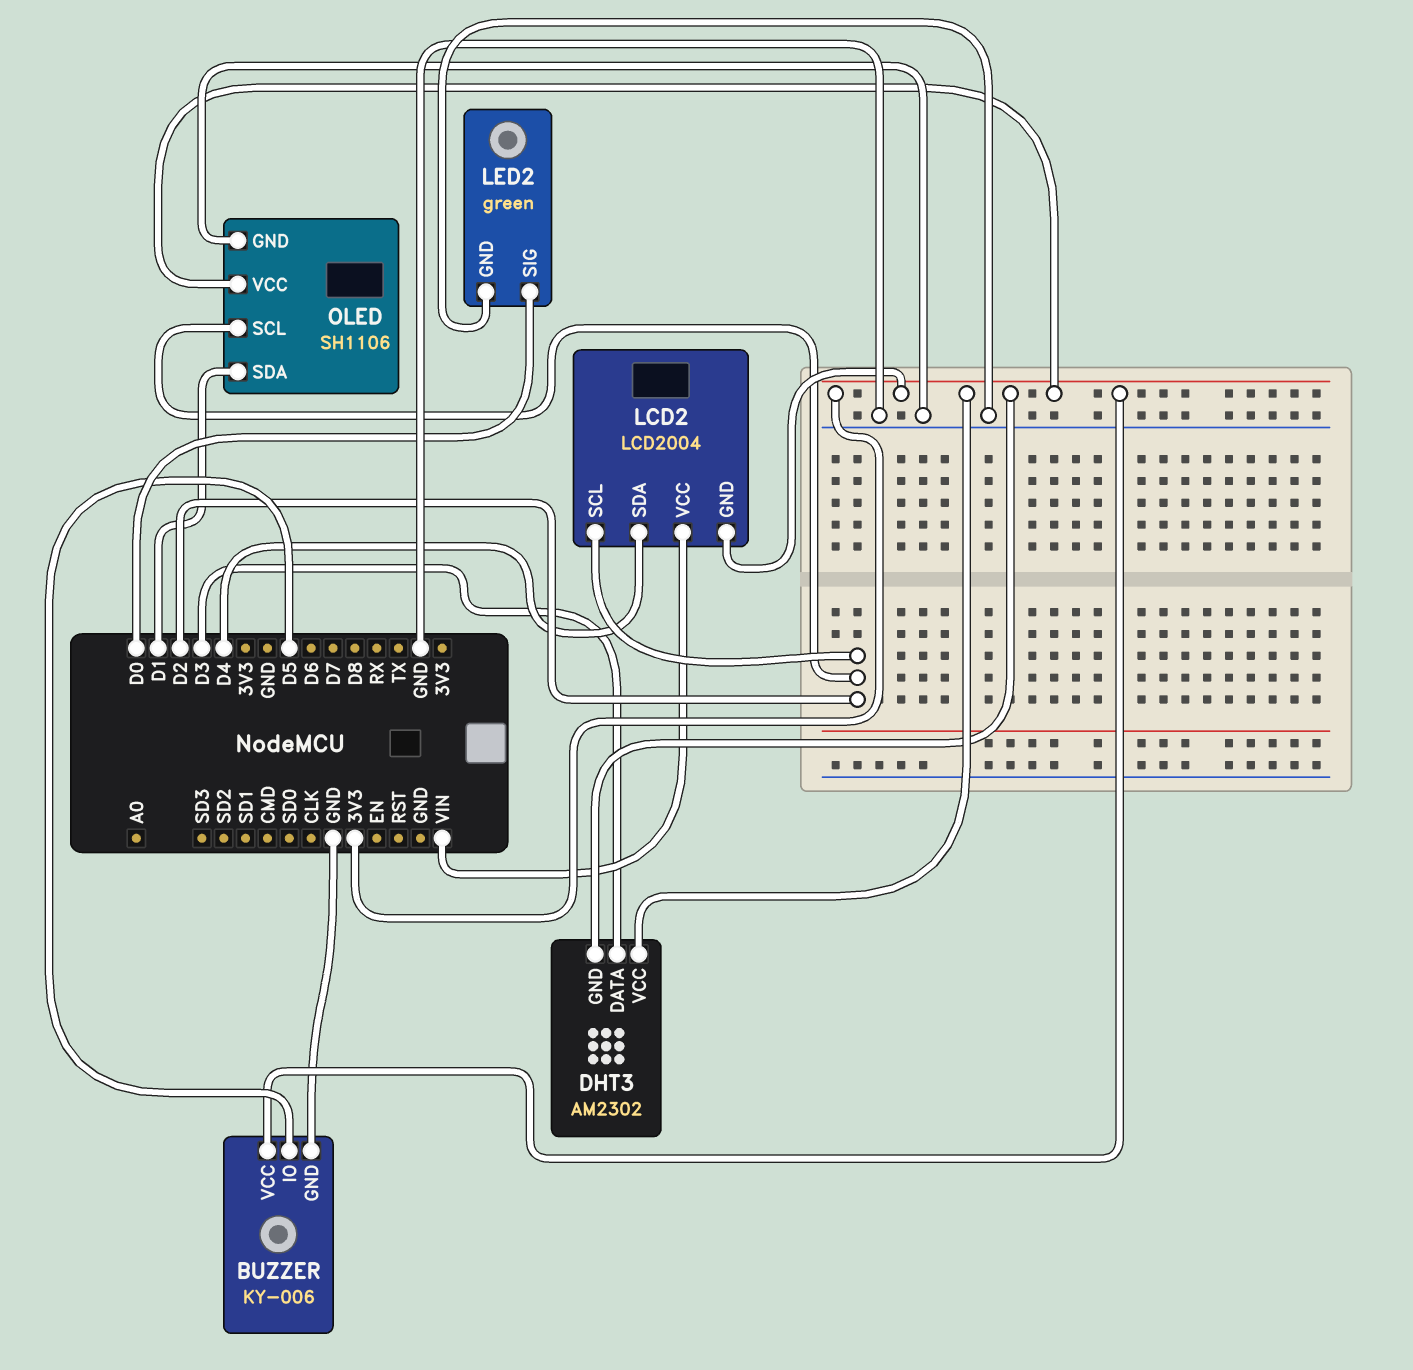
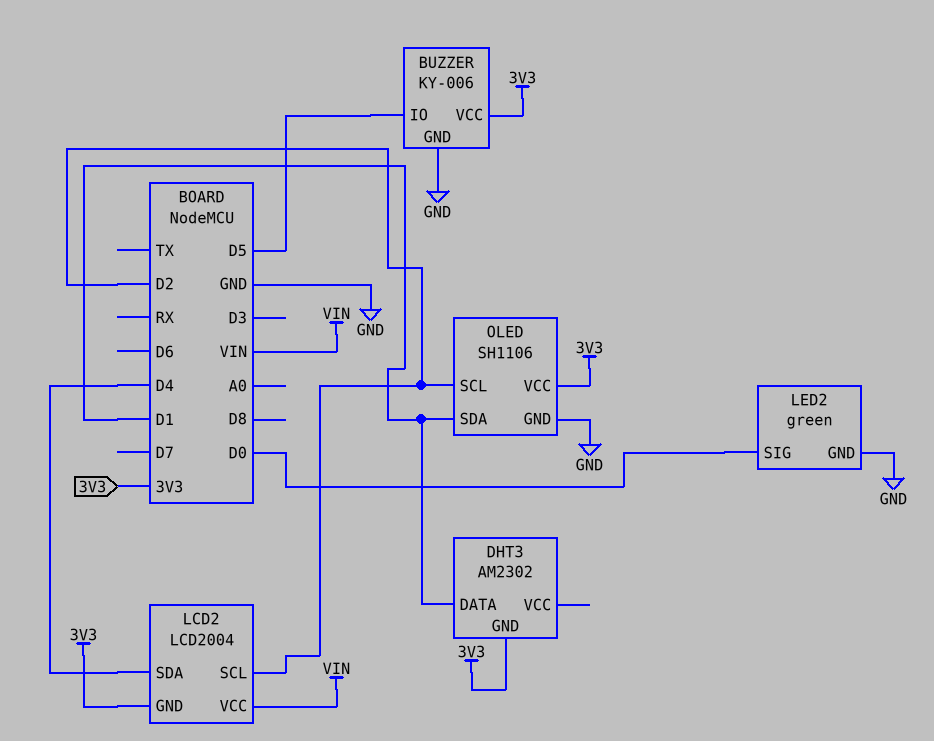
DHT3 pin DATA: D3 -> D1
DHT3 pin VCC: 3V3 -> none

